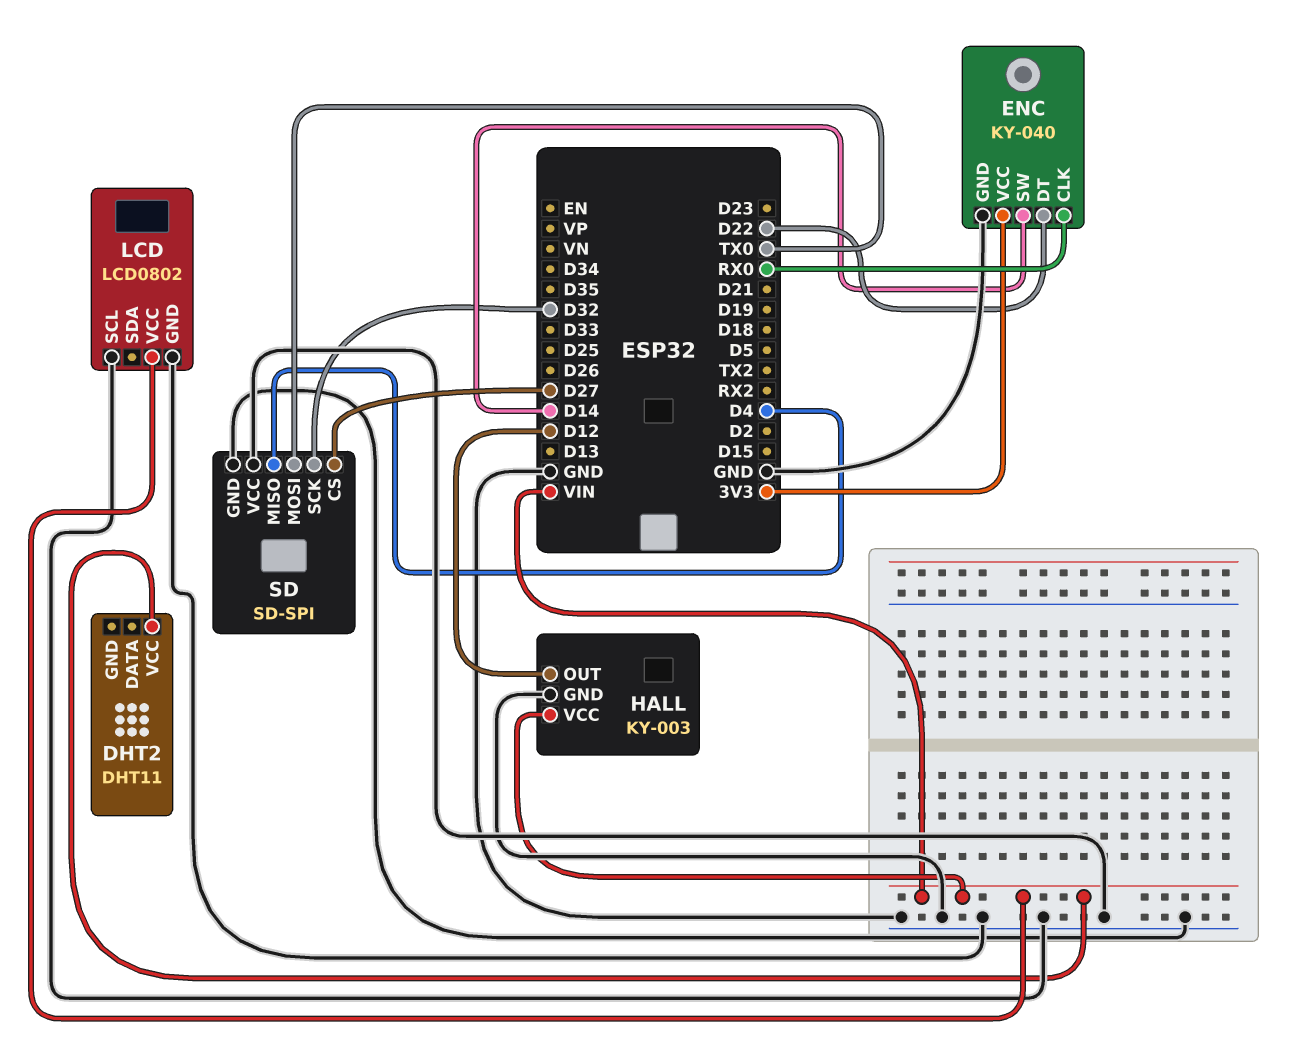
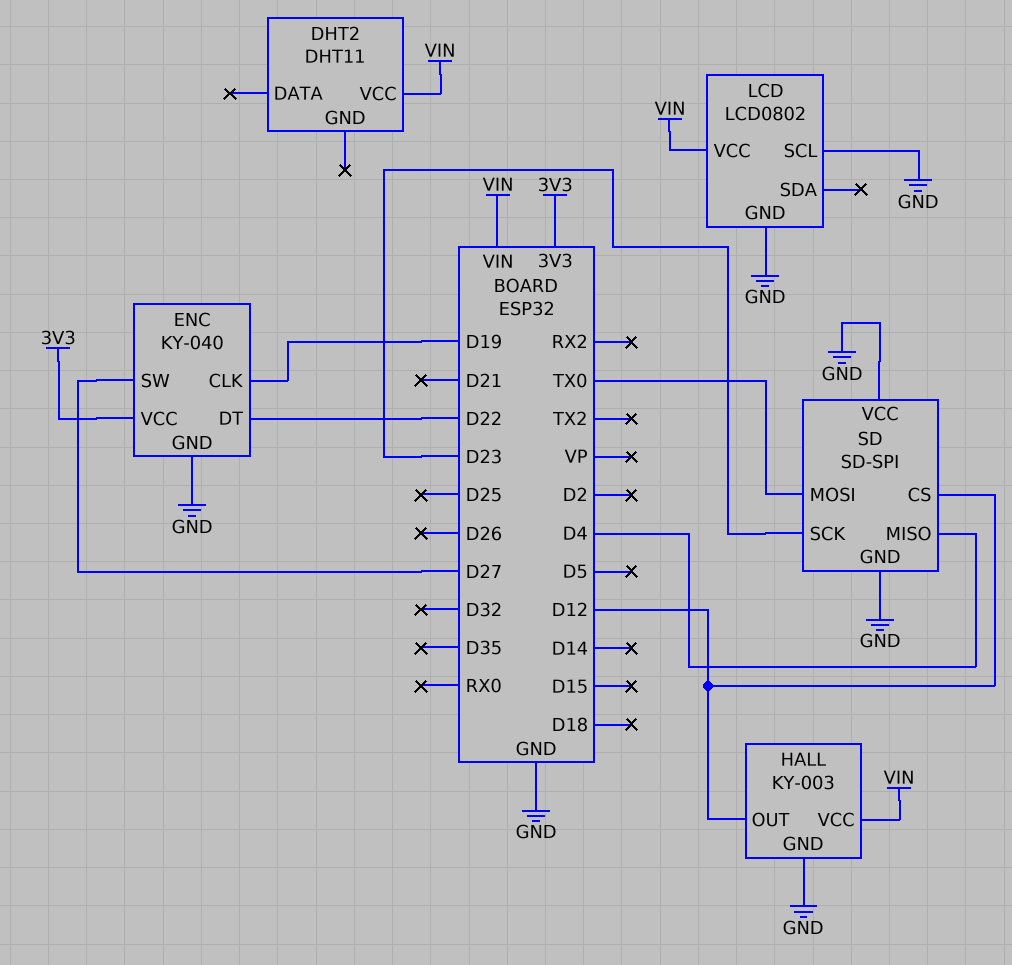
ENC pin CLK: RX0 -> D19
ENC pin SW: D14 -> D27
SD pin CS: D27 -> D12
SD pin SCK: D32 -> D23

